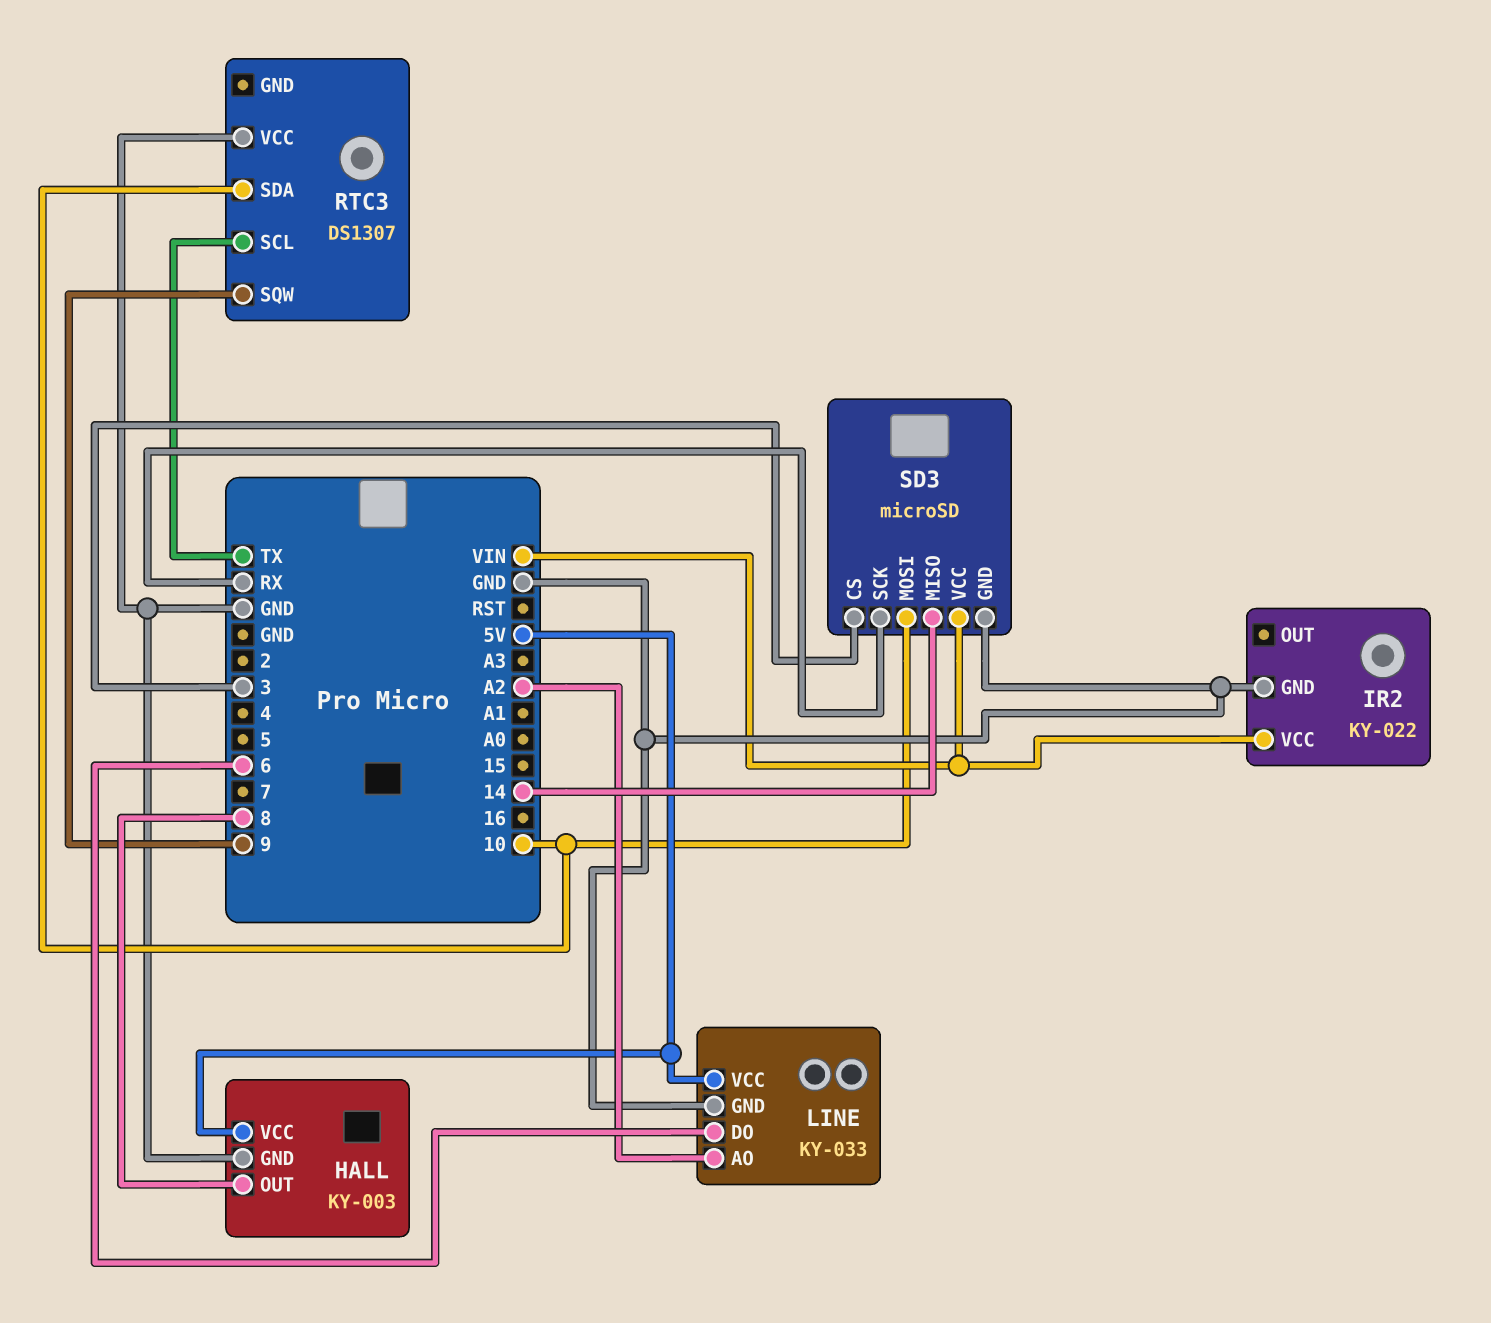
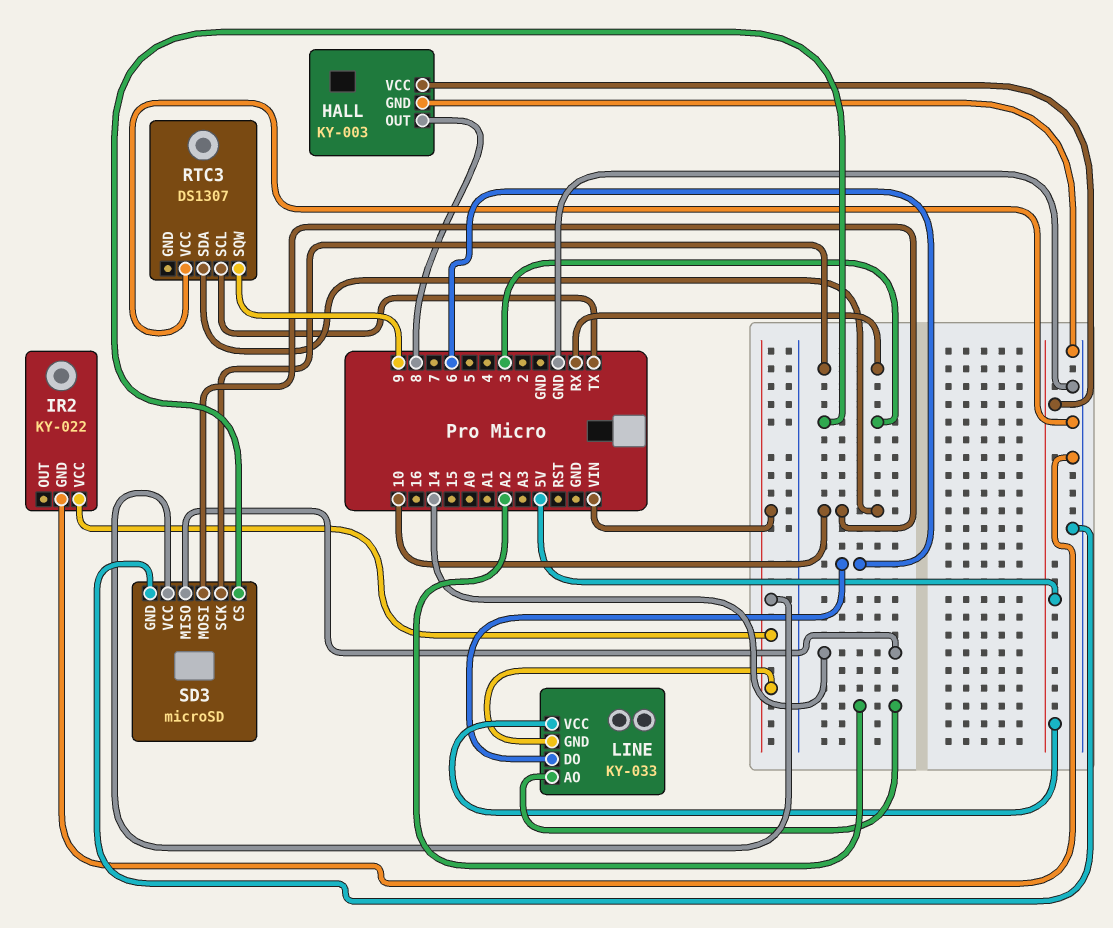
LINE pin GND: GND -> VIN

